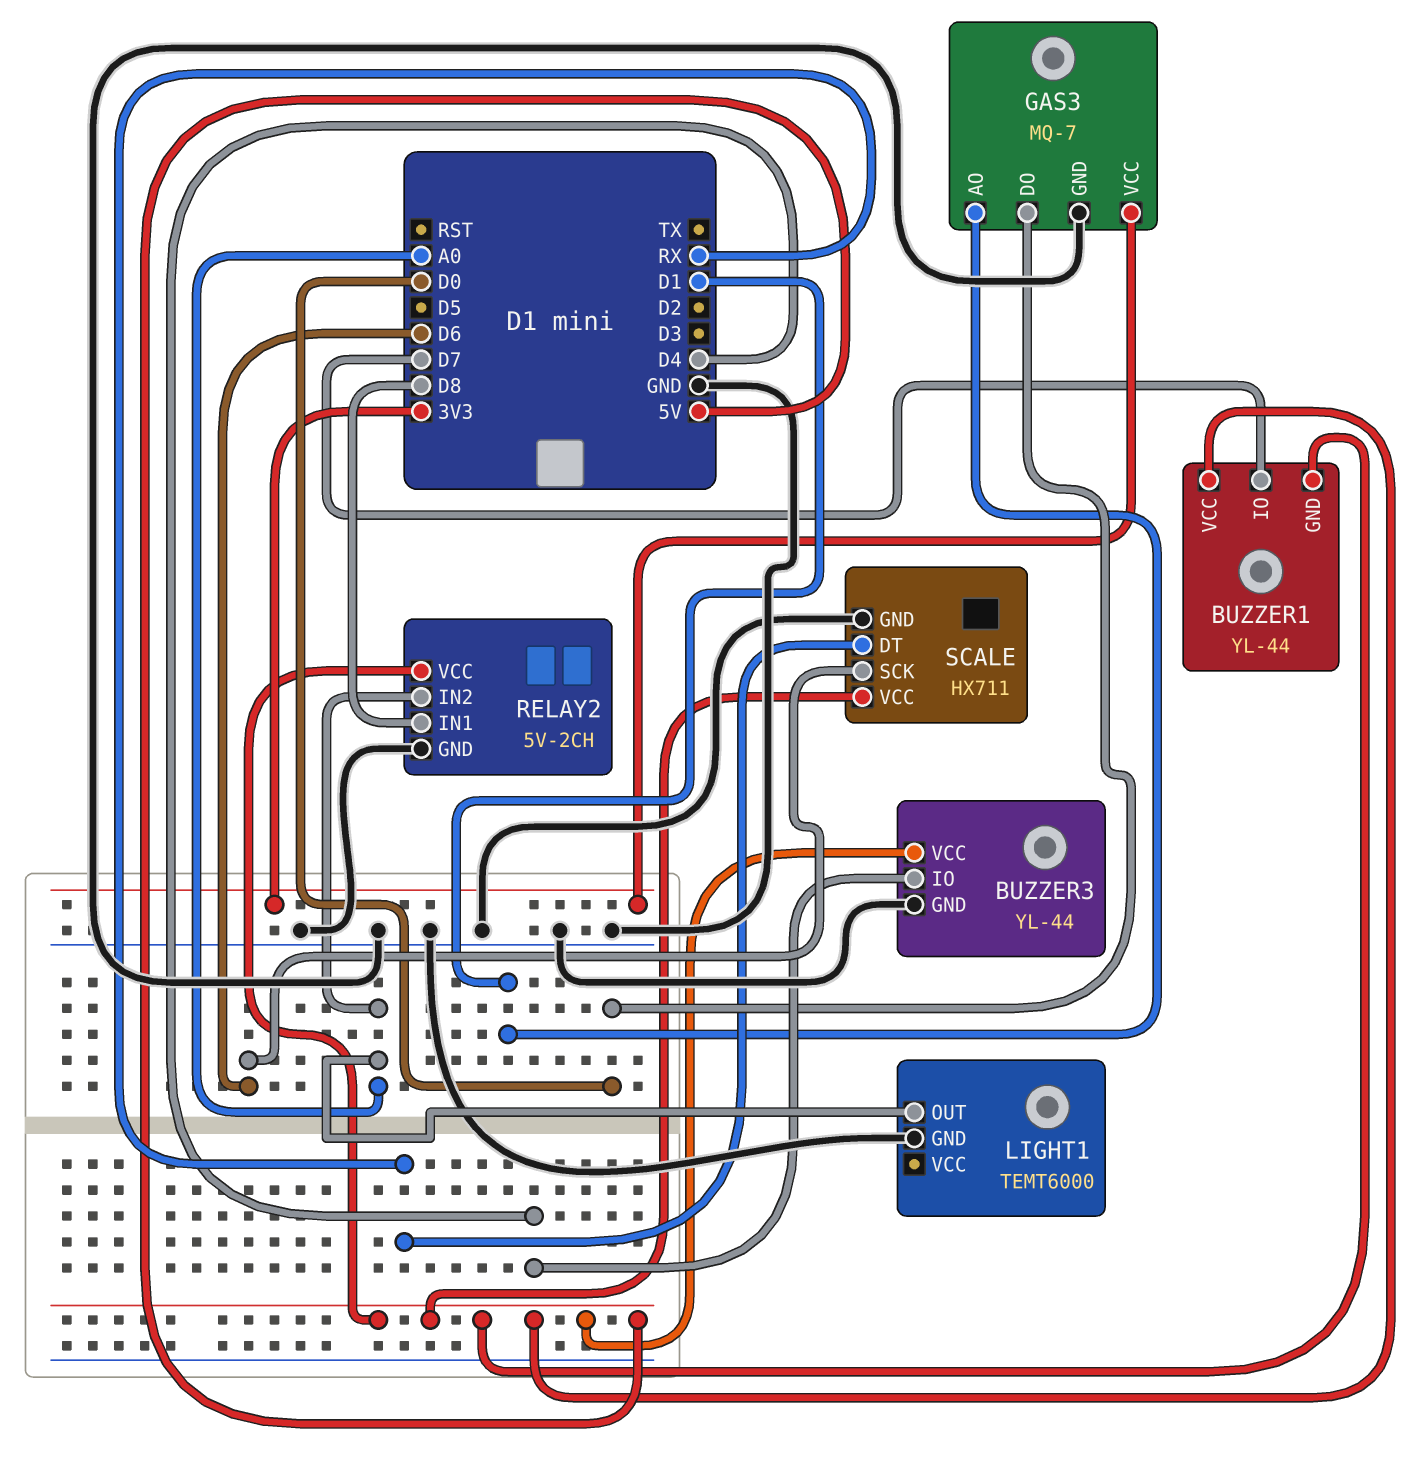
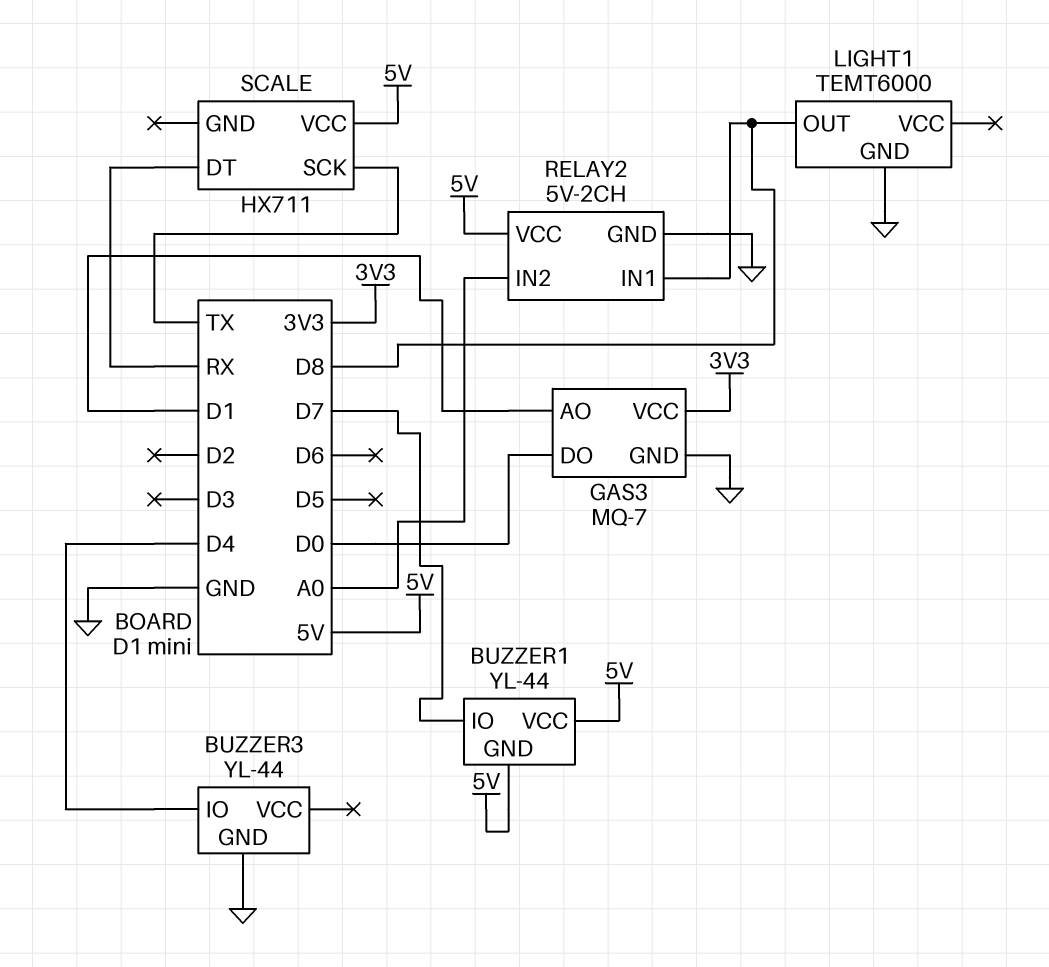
BUZZER3 pin VCC: 5V -> none
LIGHT1 pin OUT: A0 -> D8
SCALE pin GND: GND -> none
SCALE pin SCK: D6 -> TX

